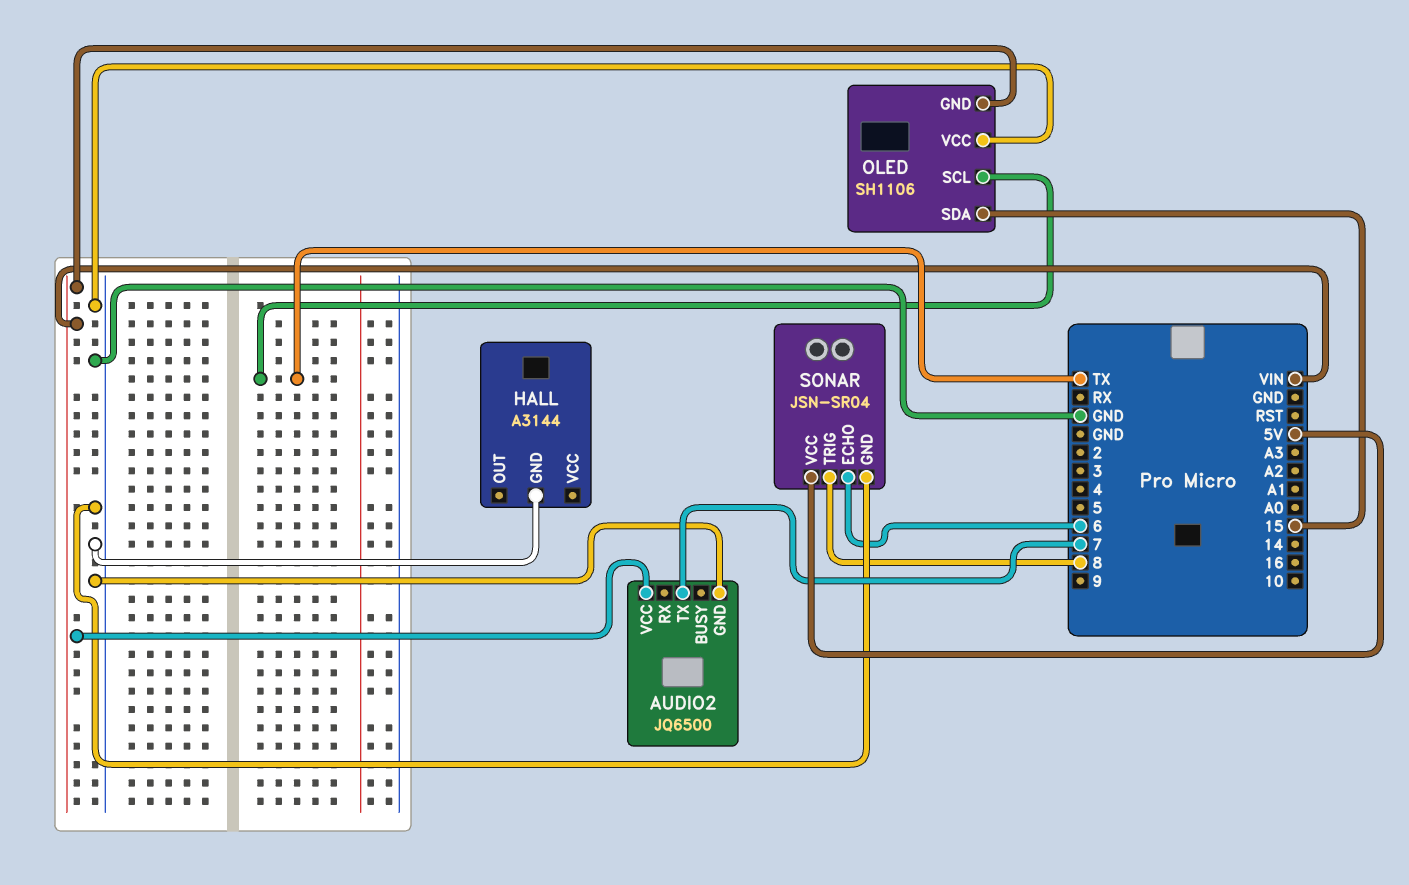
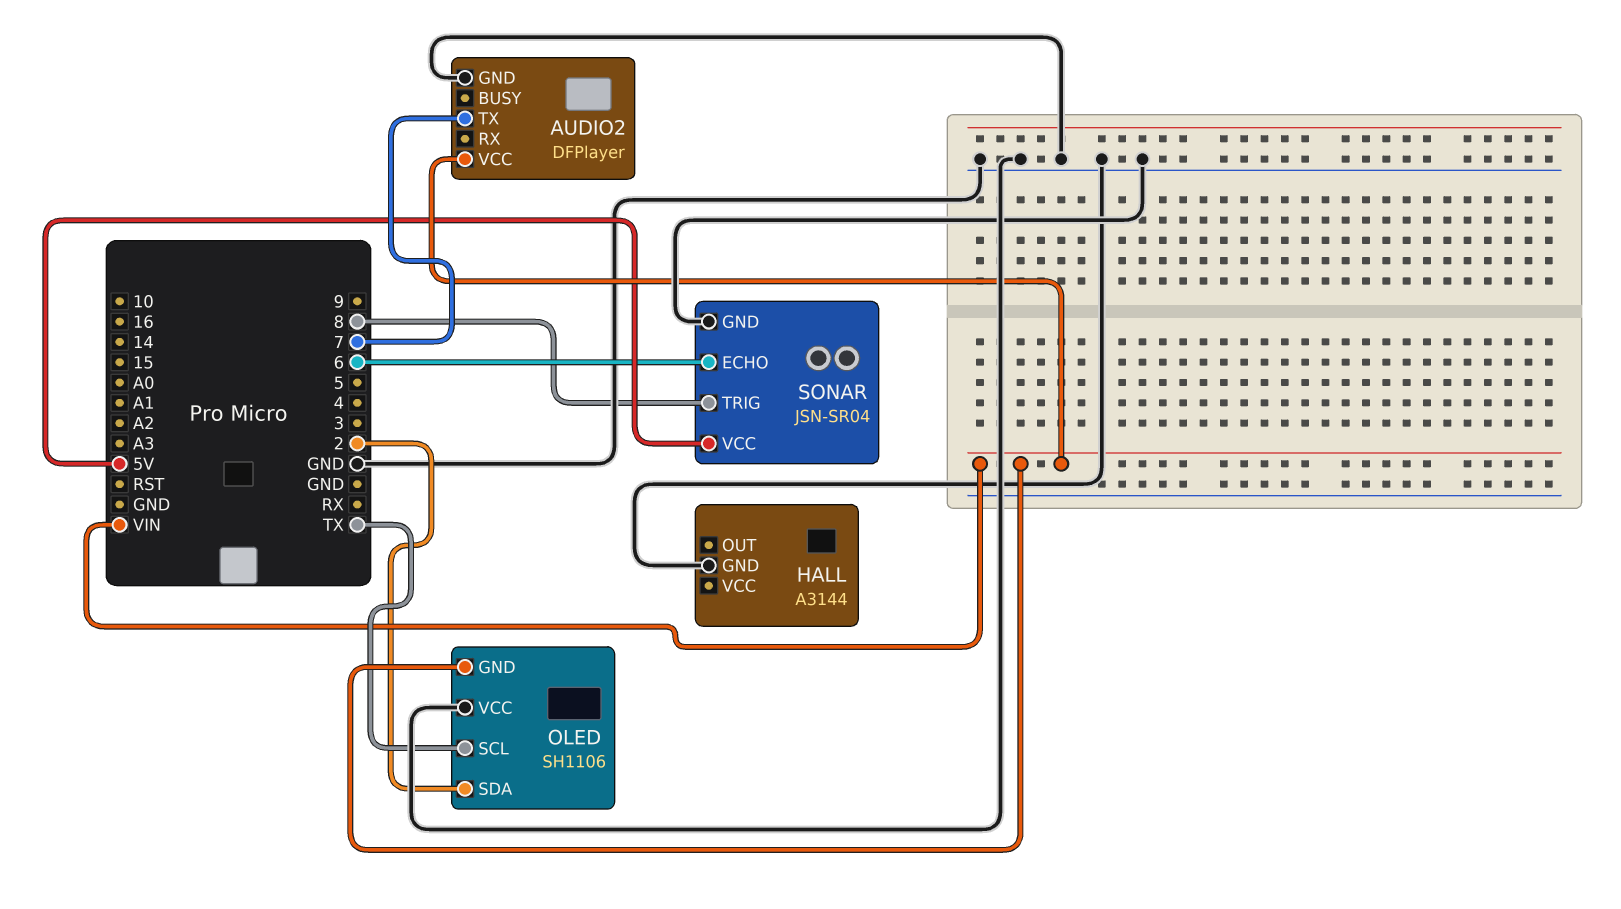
AUDIO2: JQ6500 -> DFPlayer
OLED pin SDA: 15 -> 2

